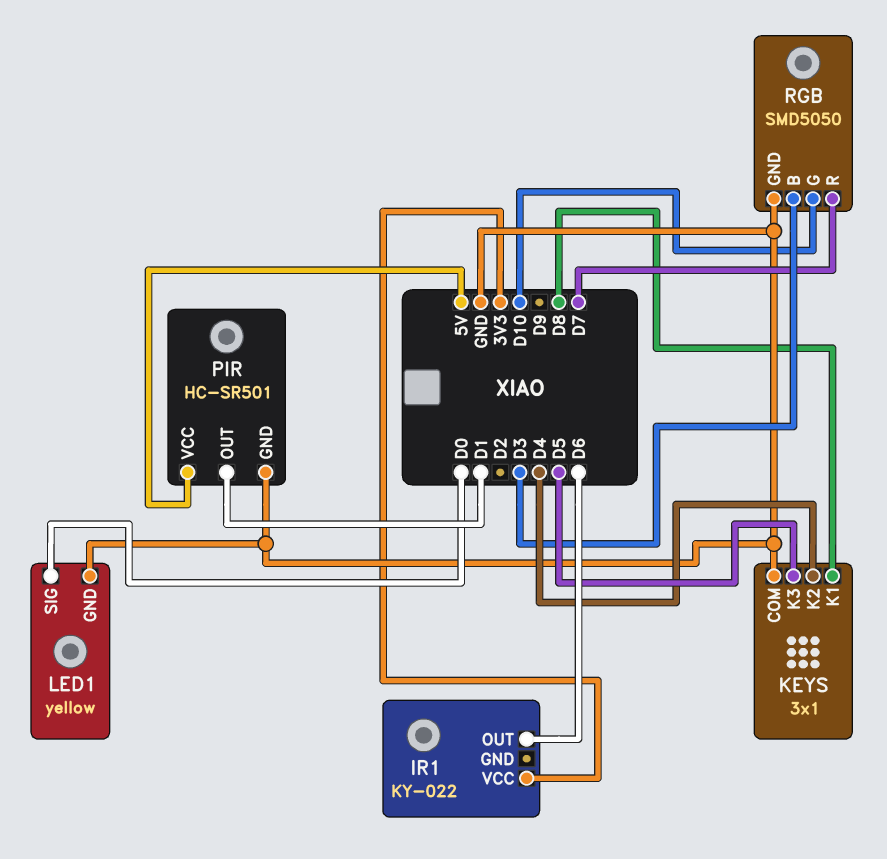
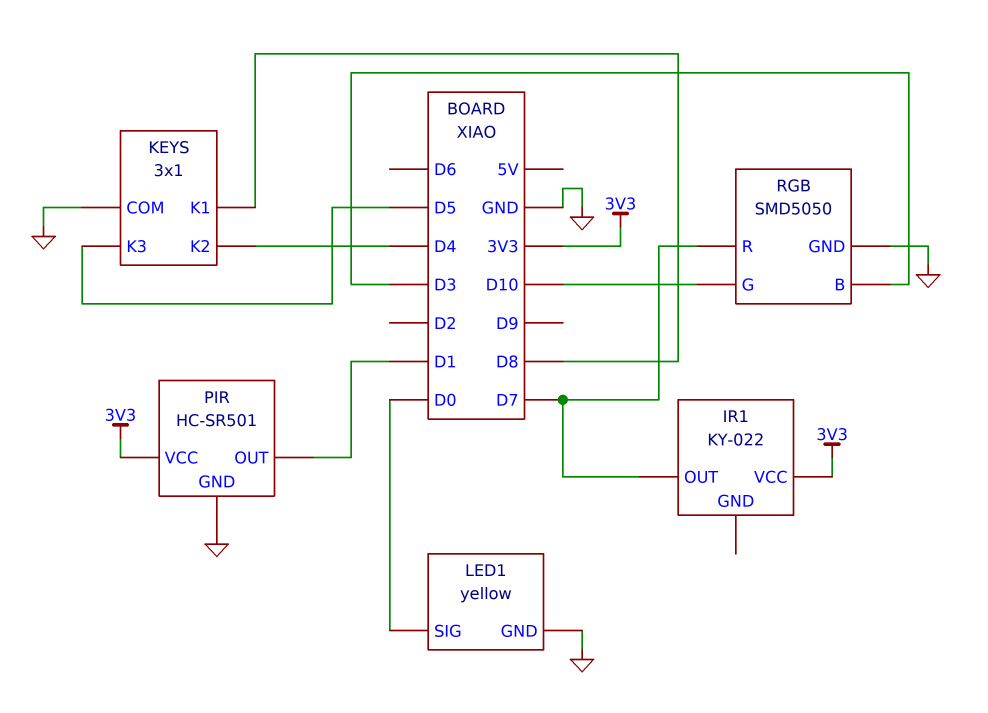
IR1 pin OUT: D6 -> D7
PIR pin VCC: 5V -> 3V3

